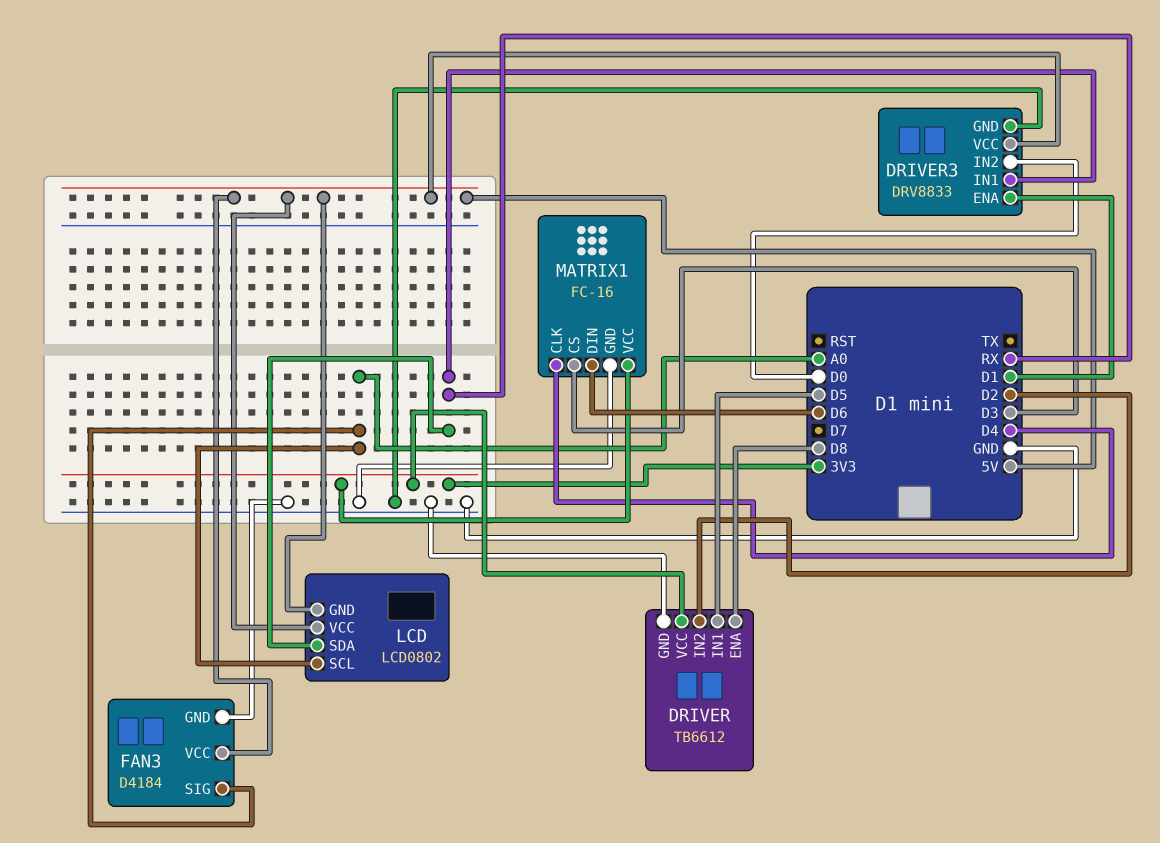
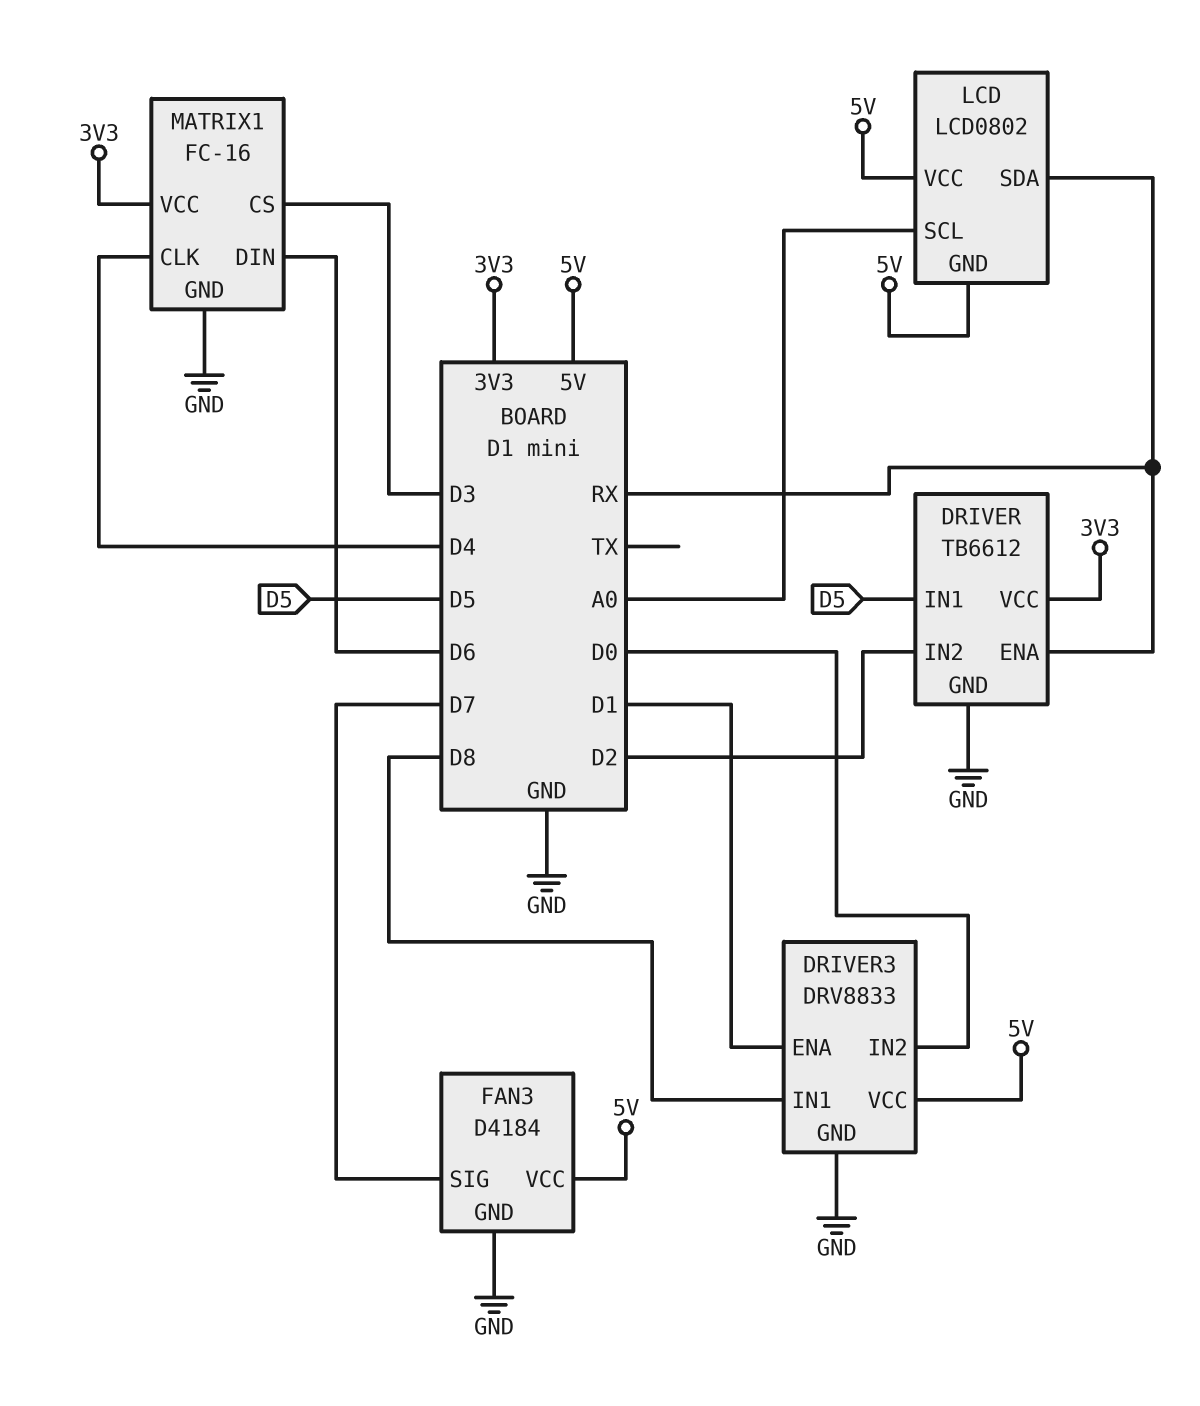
DRIVER pin ENA: D8 -> RX
DRIVER3 pin IN1: RX -> D8
FAN3 pin SIG: A0 -> D7

